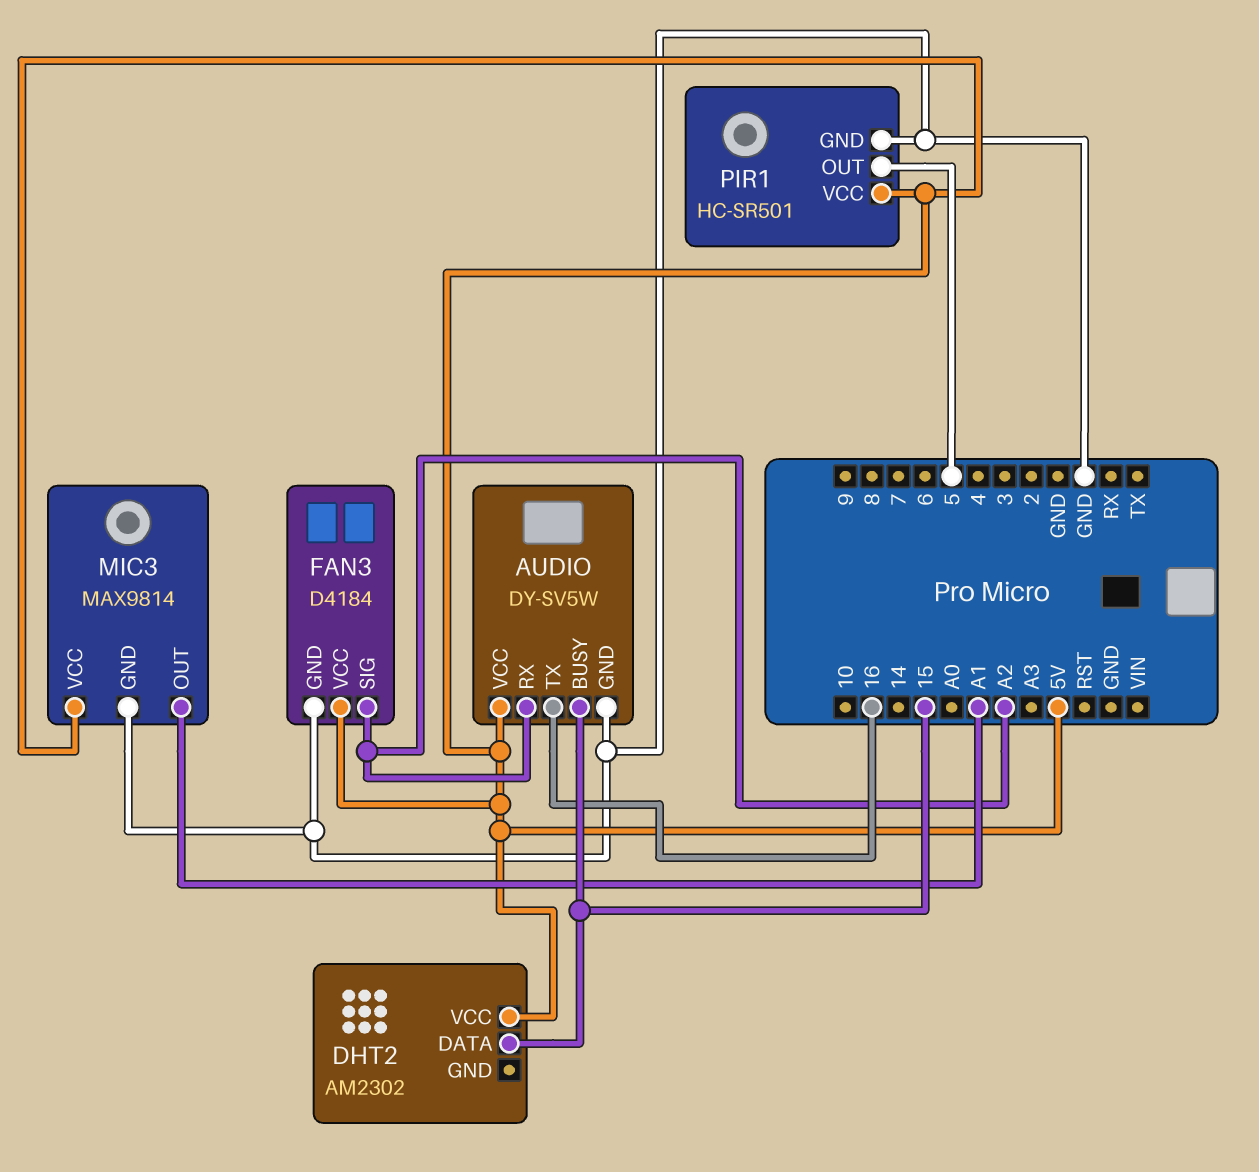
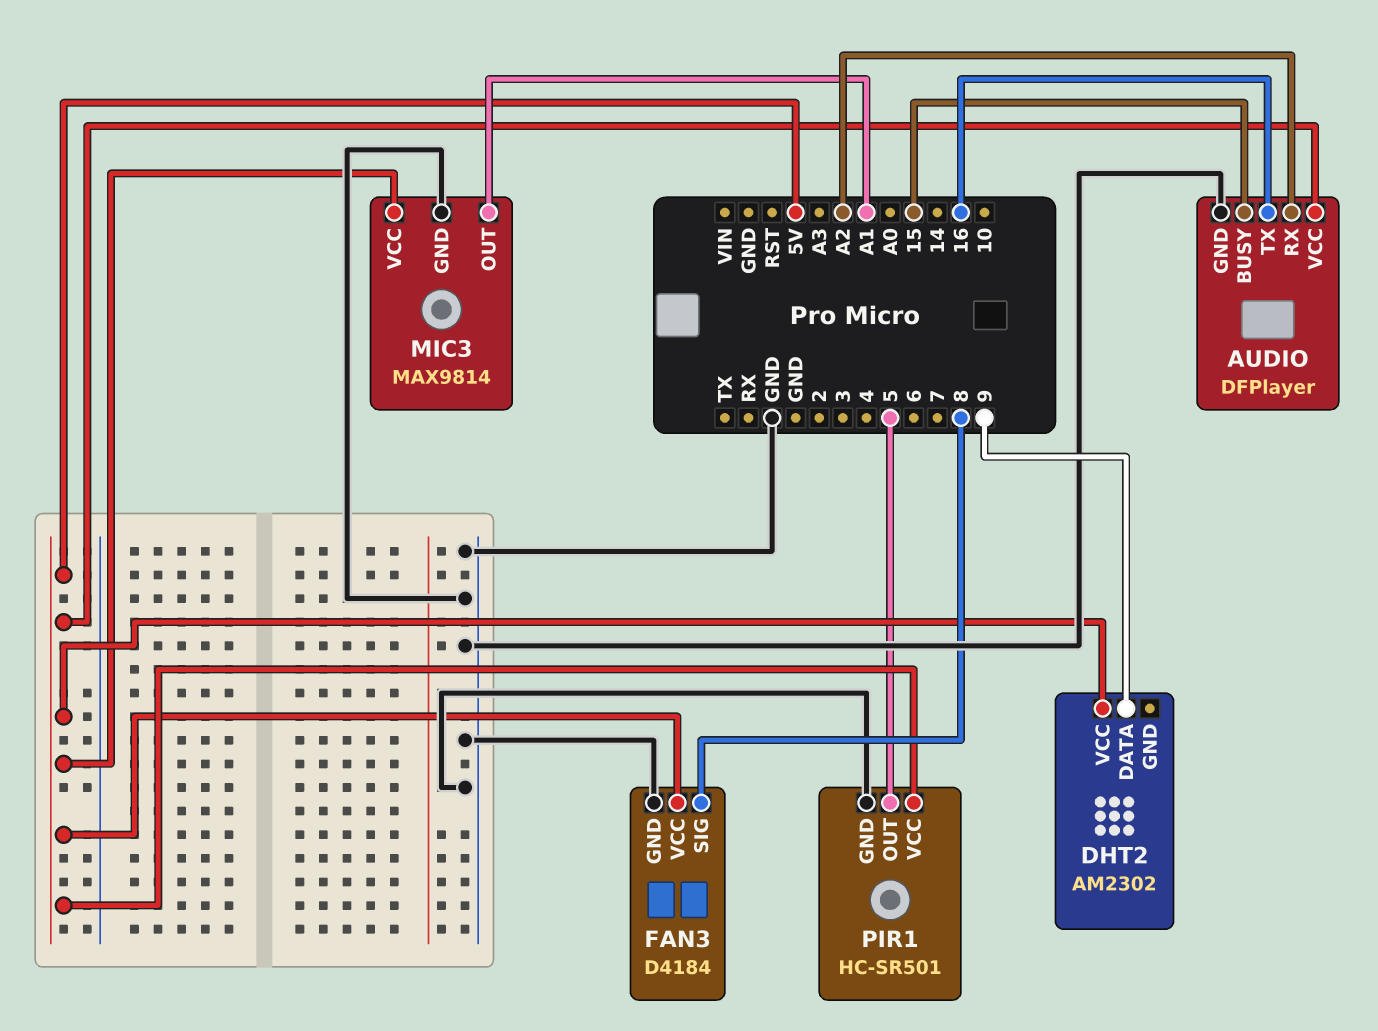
AUDIO: DY-SV5W -> DFPlayer
DHT2 pin DATA: 15 -> 9
FAN3 pin SIG: A2 -> 8

